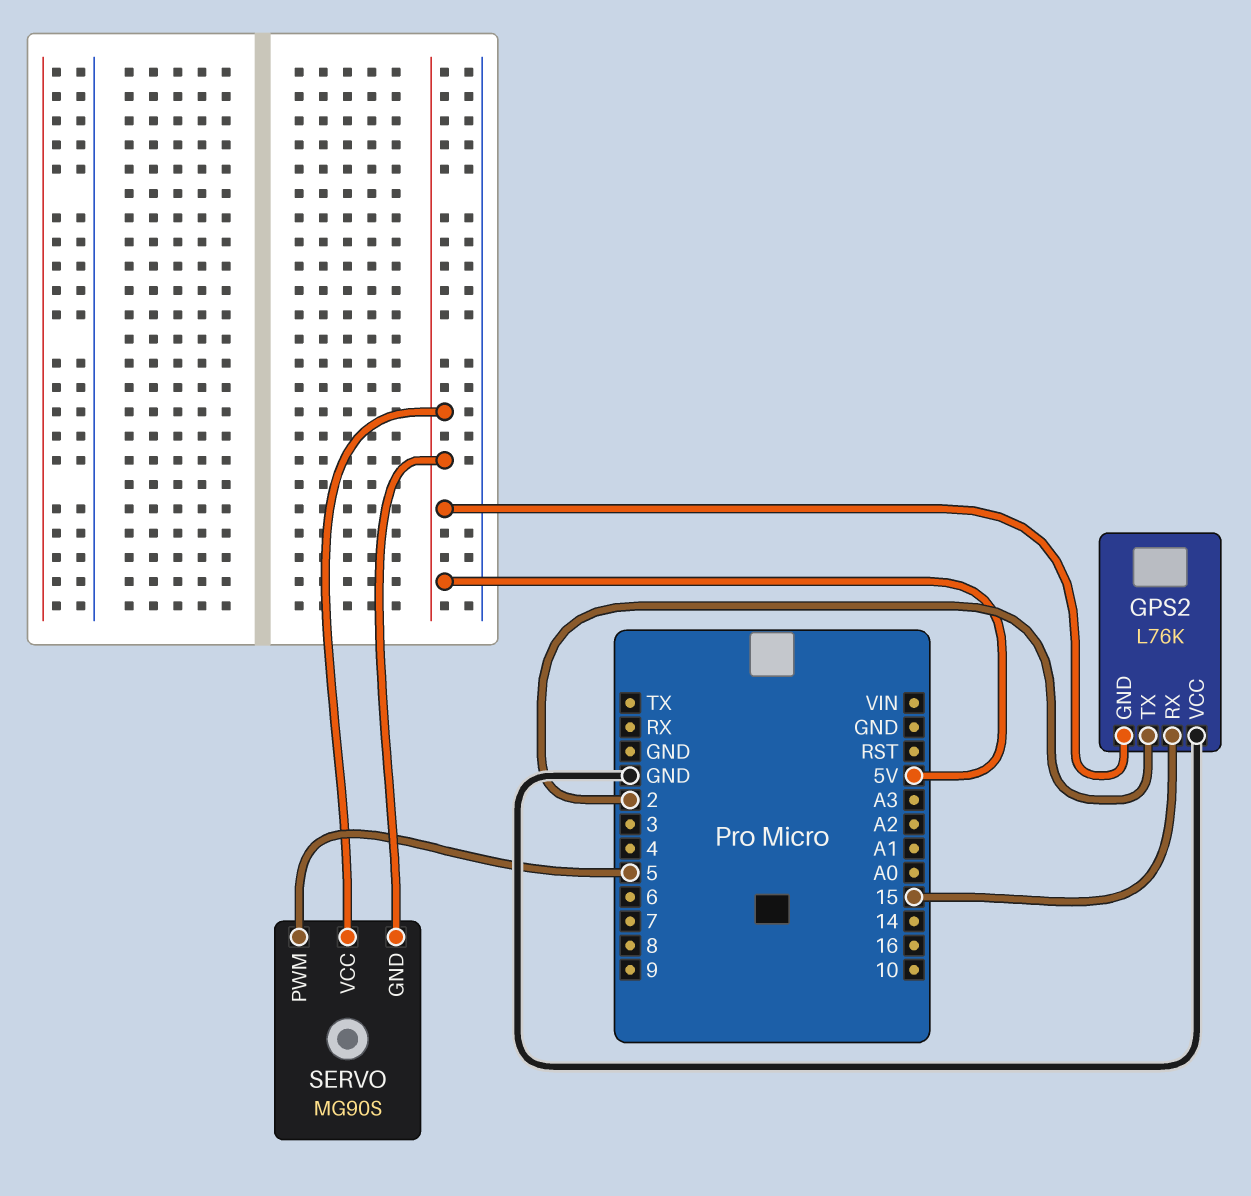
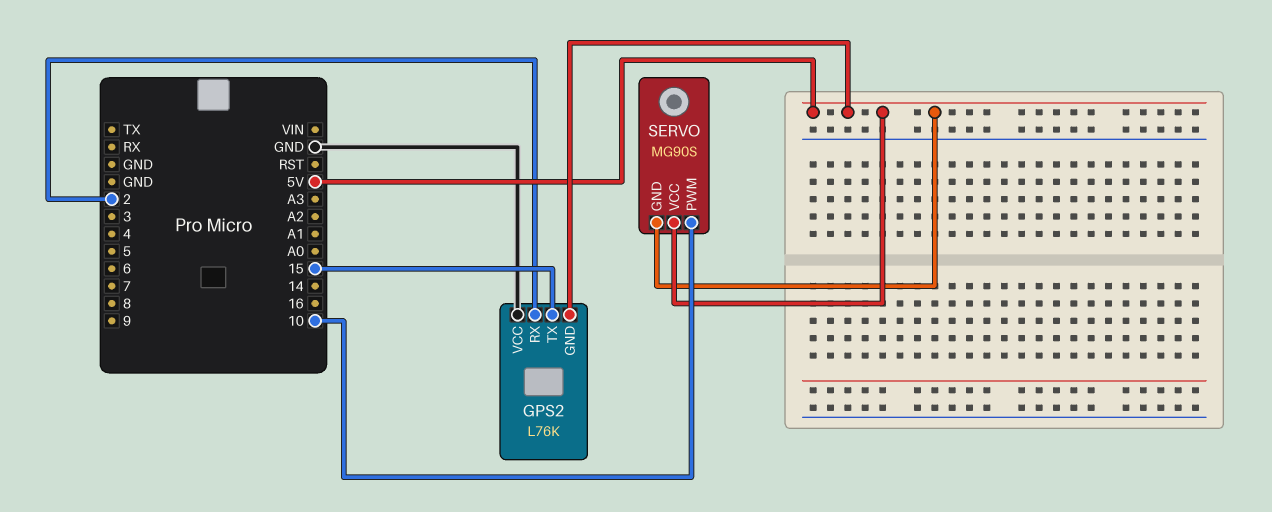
GPS2 pin RX: 15 -> 2
GPS2 pin TX: 2 -> 15
SERVO pin PWM: 5 -> 10

